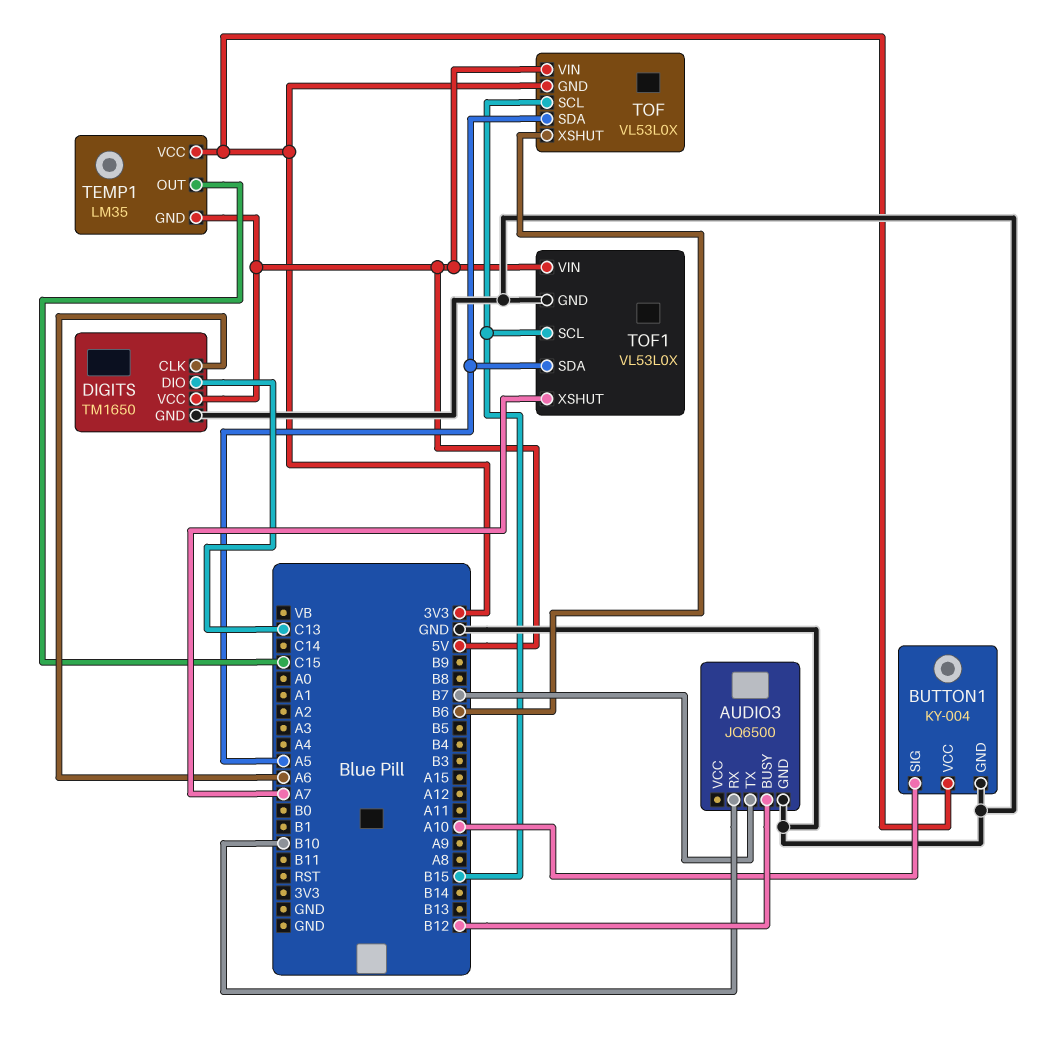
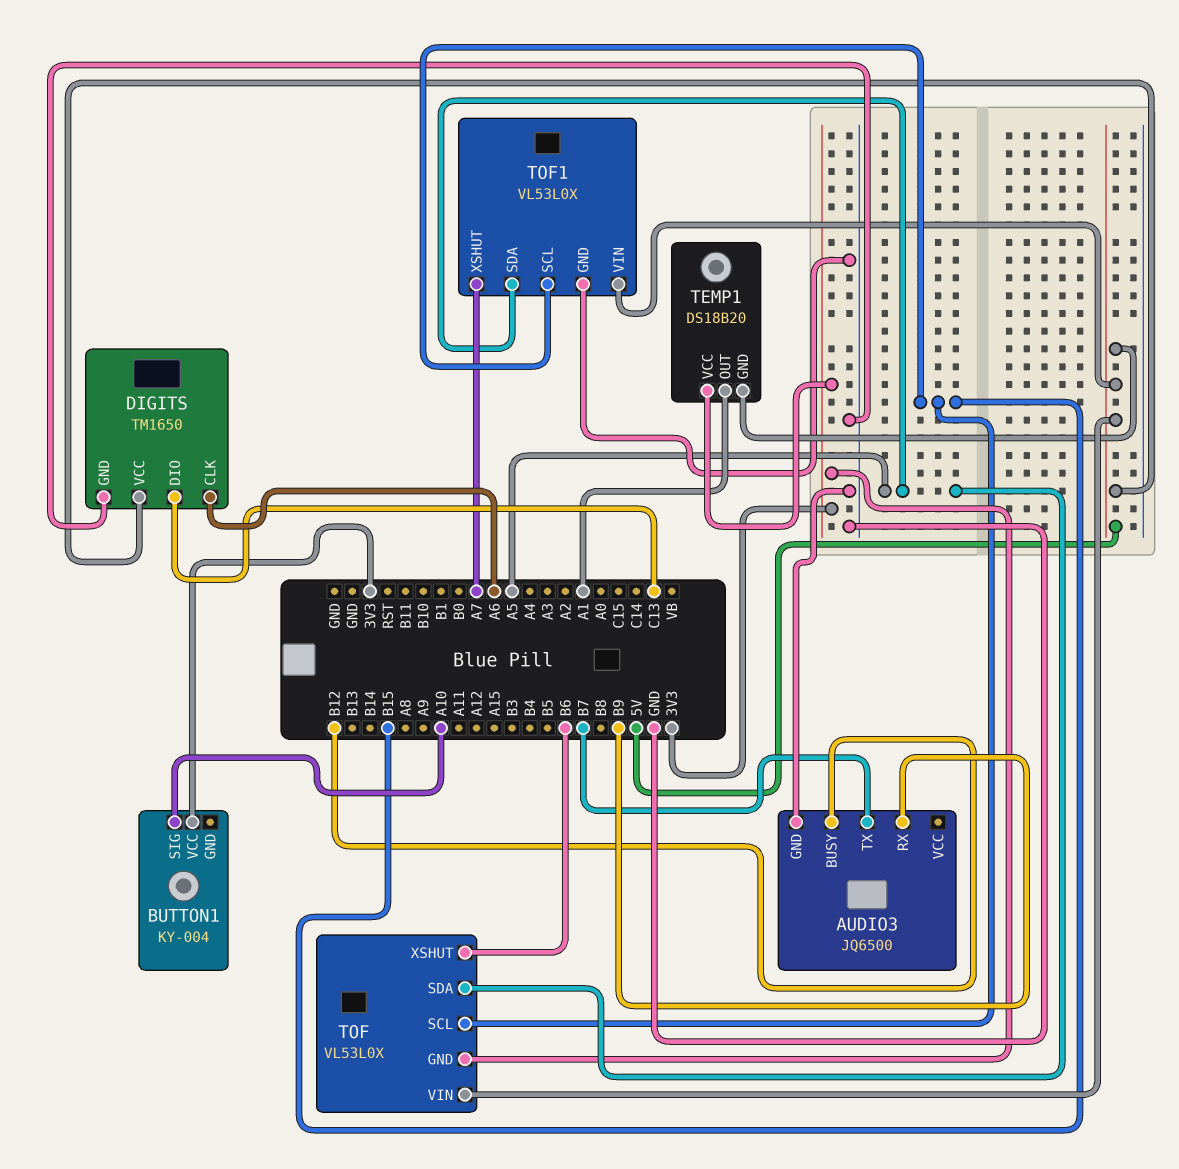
AUDIO3 pin RX: B10 -> B9
BUTTON1 pin GND: GND -> none
TEMP1: LM35 -> DS18B20
TEMP1 pin OUT: C15 -> A1

